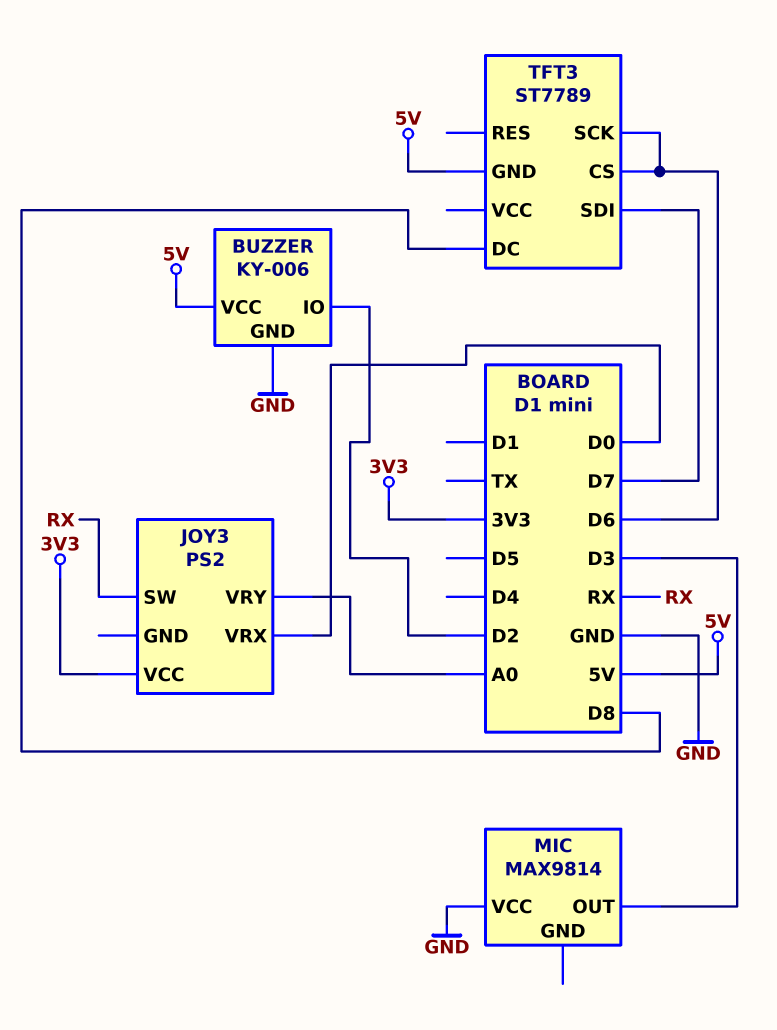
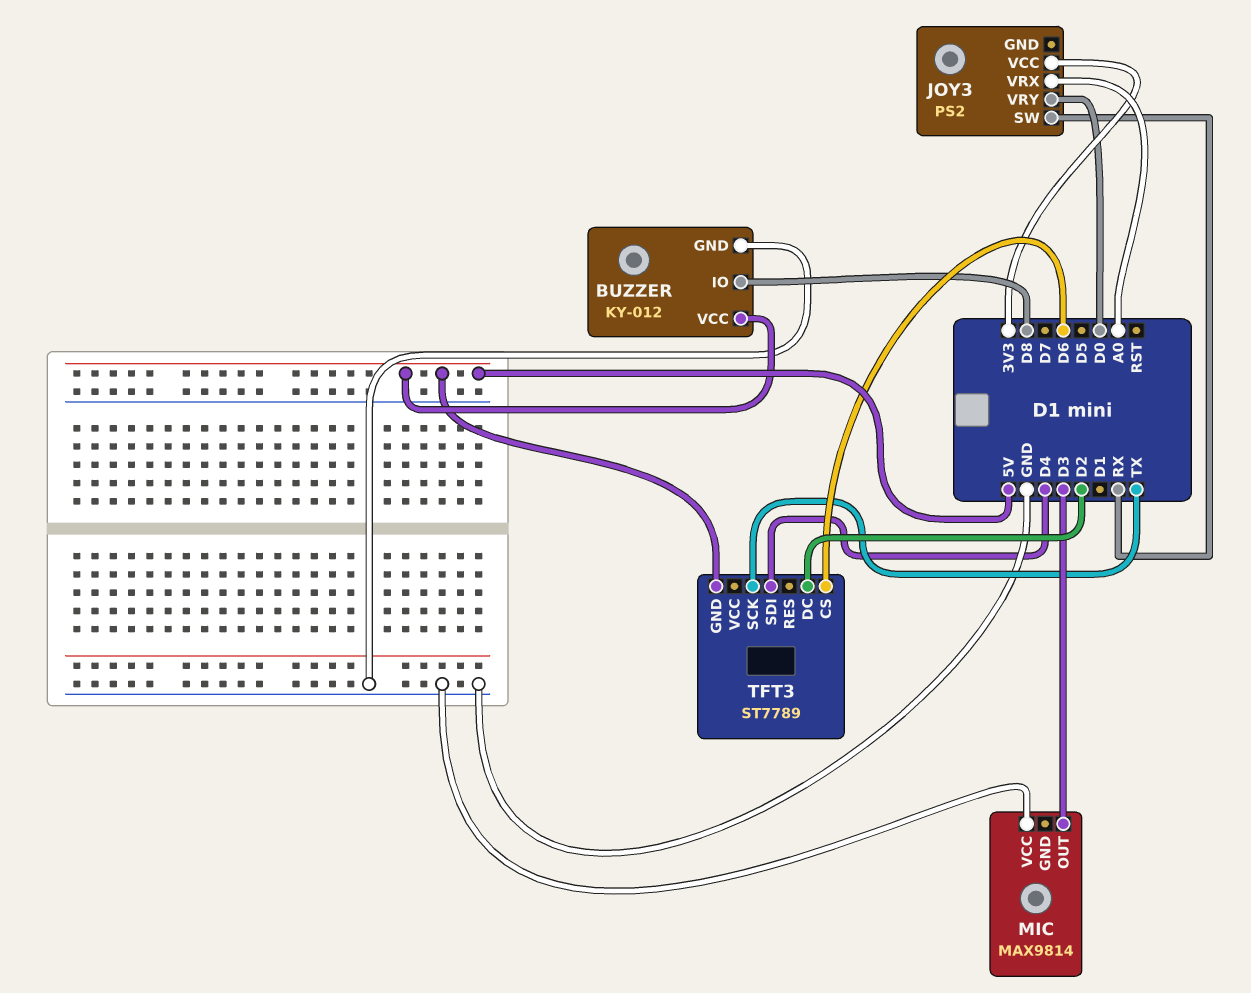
BUZZER: KY-006 -> KY-012
BUZZER pin IO: D2 -> D8
JOY3 pin VRX: D0 -> A0
JOY3 pin VRY: A0 -> D0
TFT3 pin DC: D8 -> D2
TFT3 pin SCK: D6 -> TX
TFT3 pin SDI: D7 -> D4

